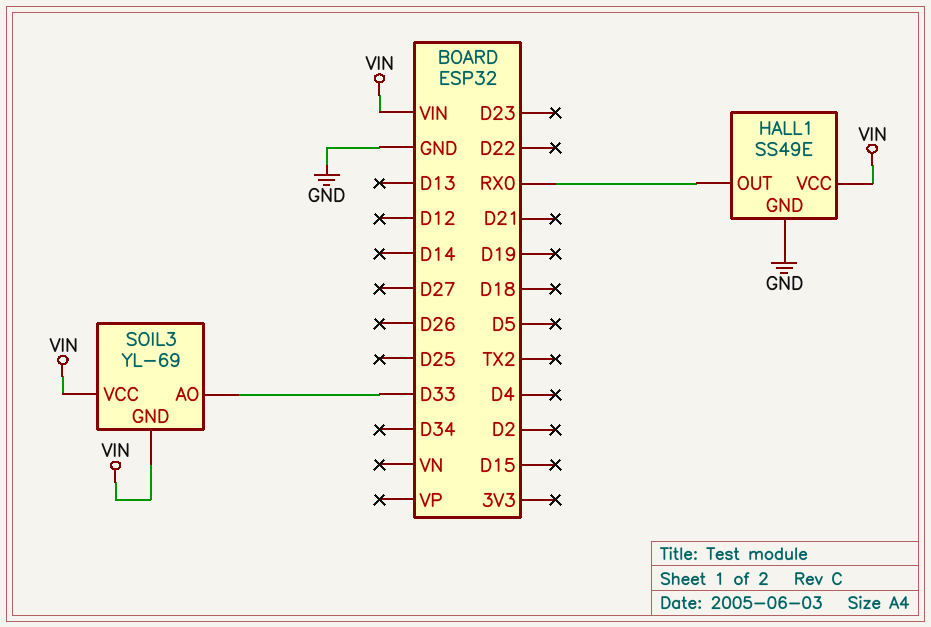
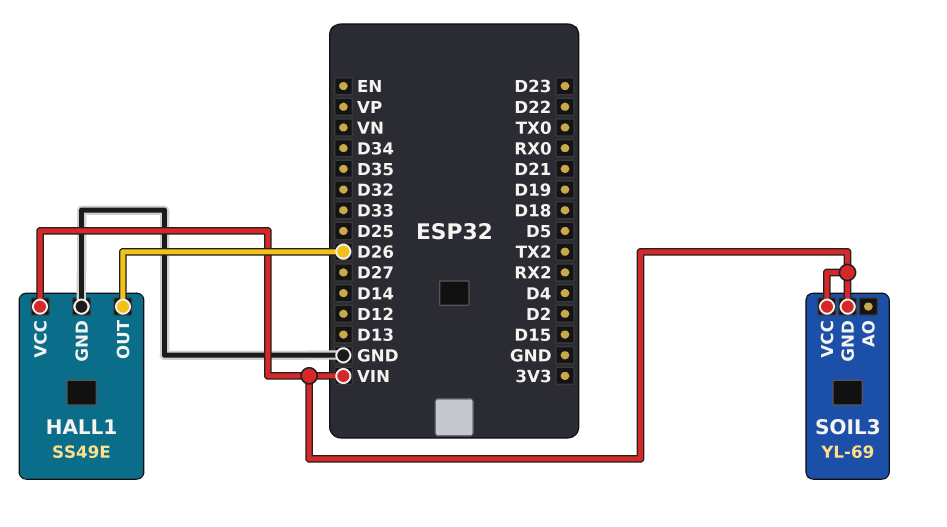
HALL1 pin OUT: RX0 -> D26
SOIL3 pin AO: D33 -> none

